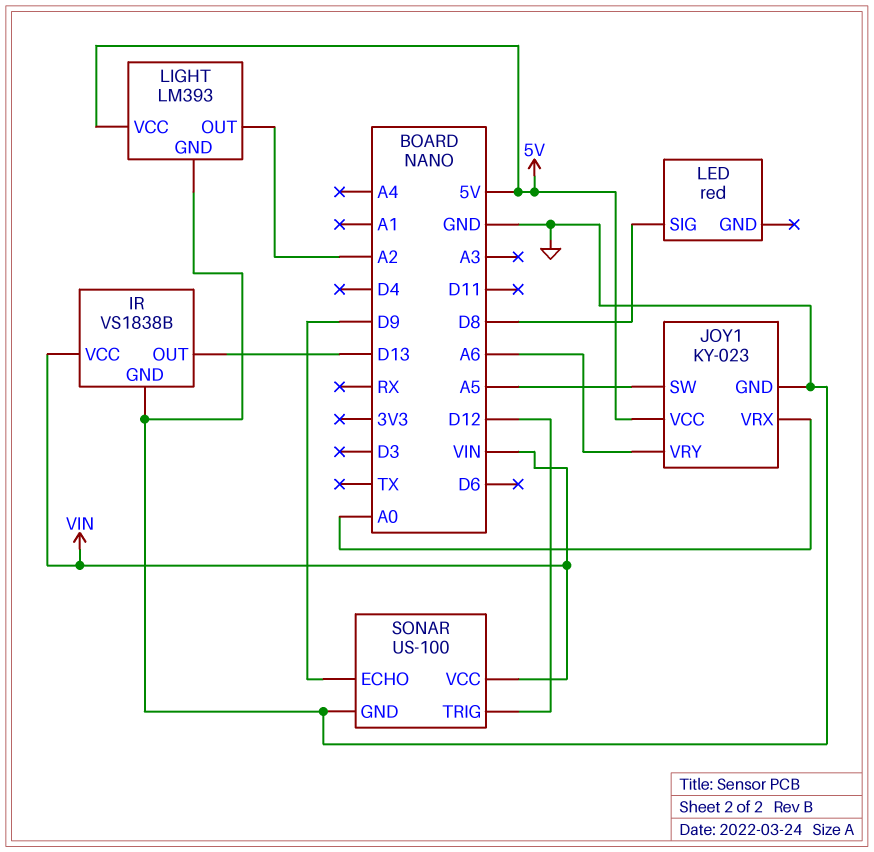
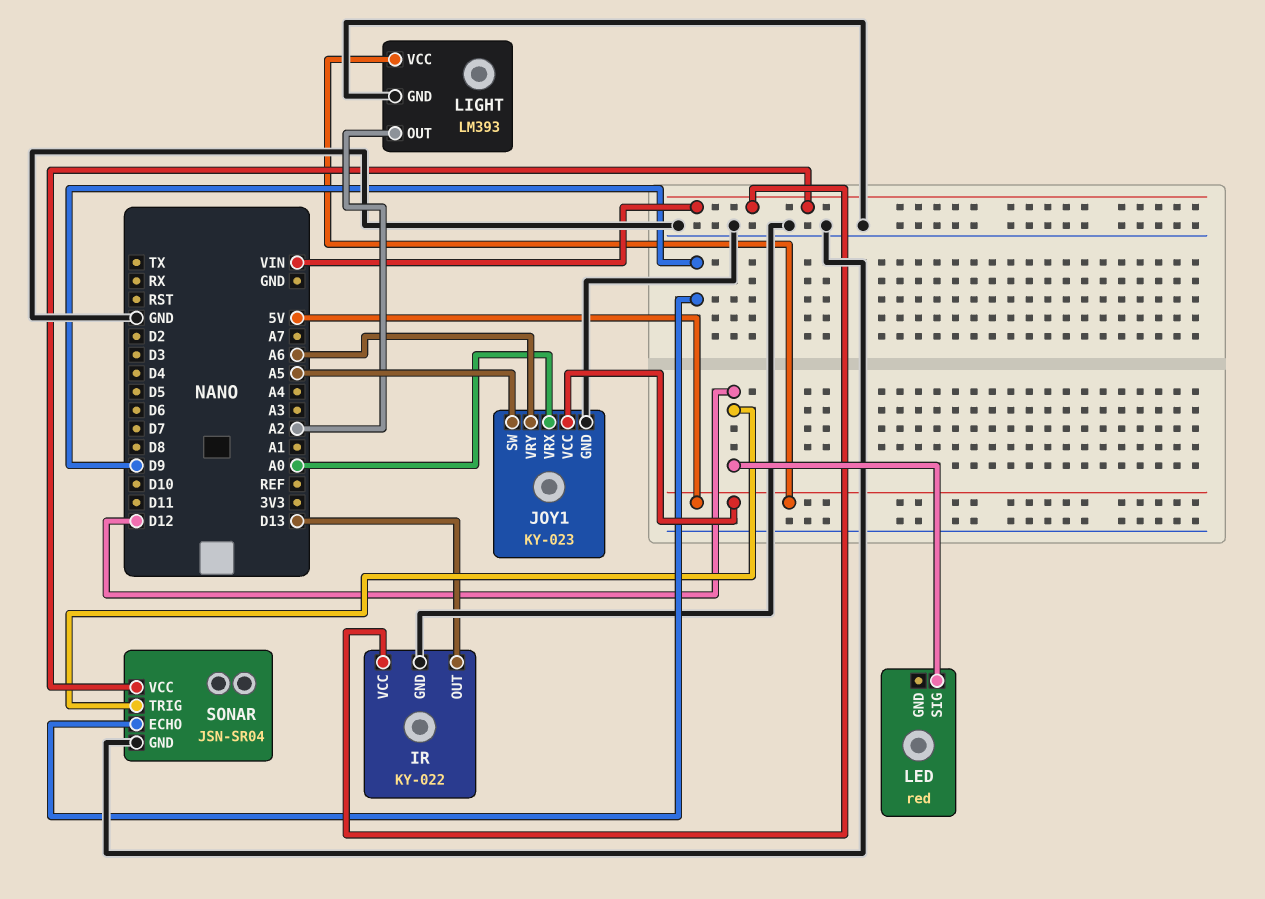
IR: VS1838B -> KY-022
LED pin SIG: D8 -> D12
SONAR: US-100 -> JSN-SR04

